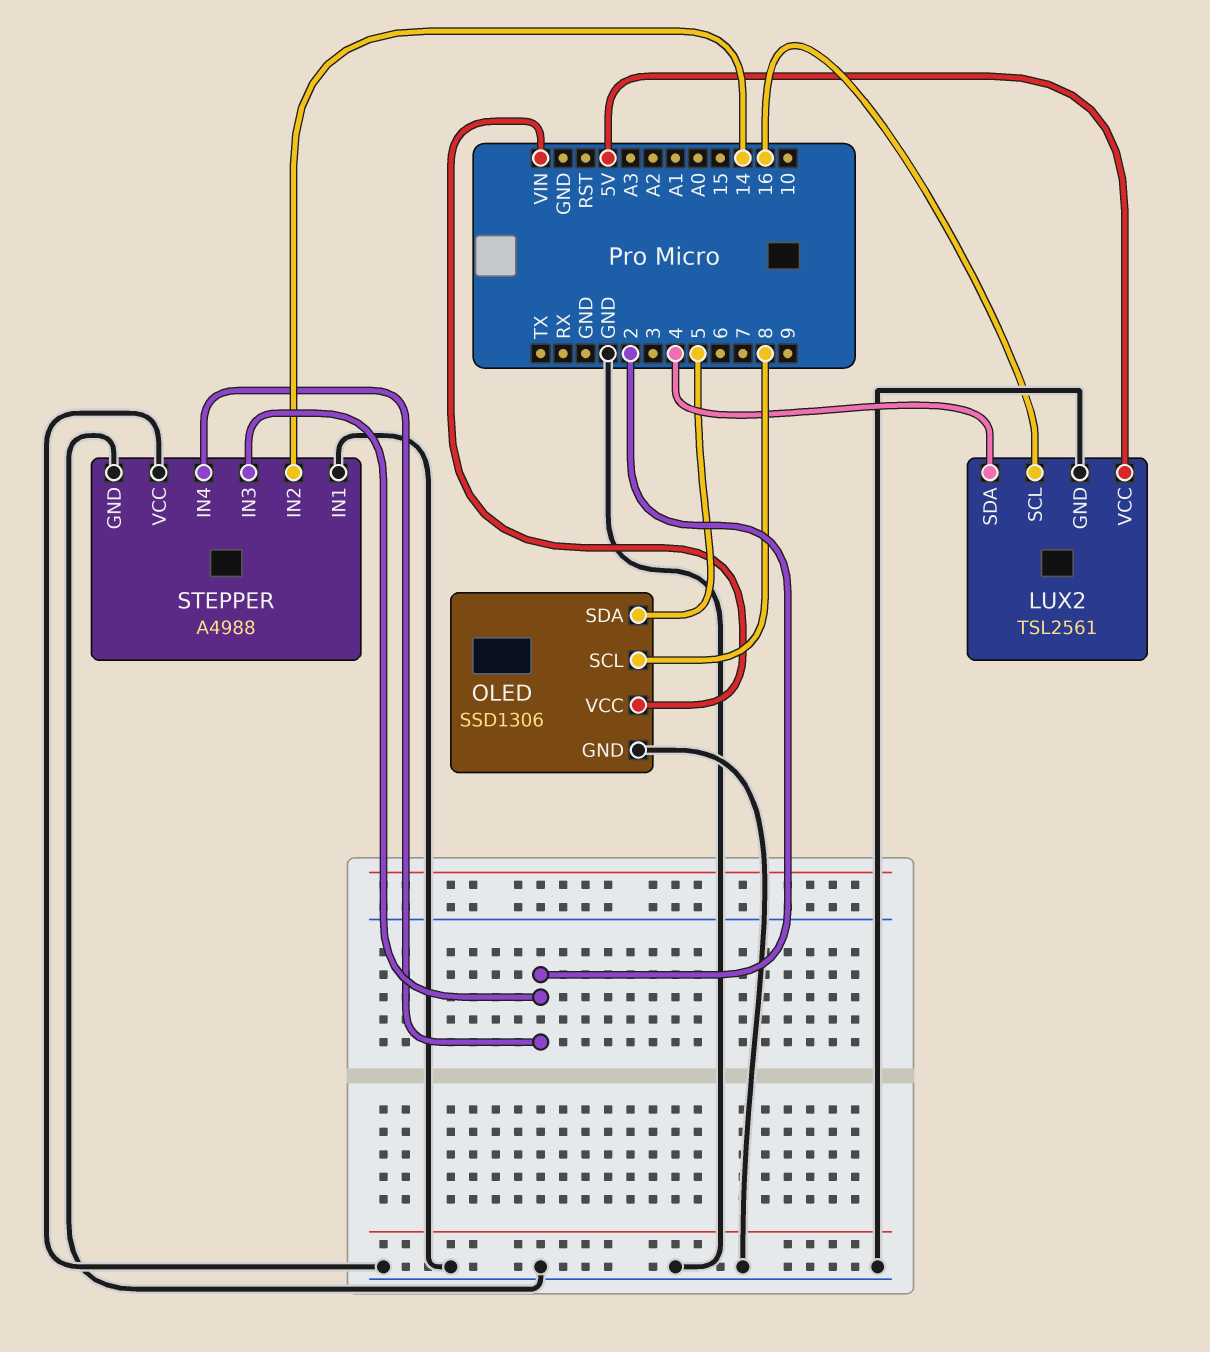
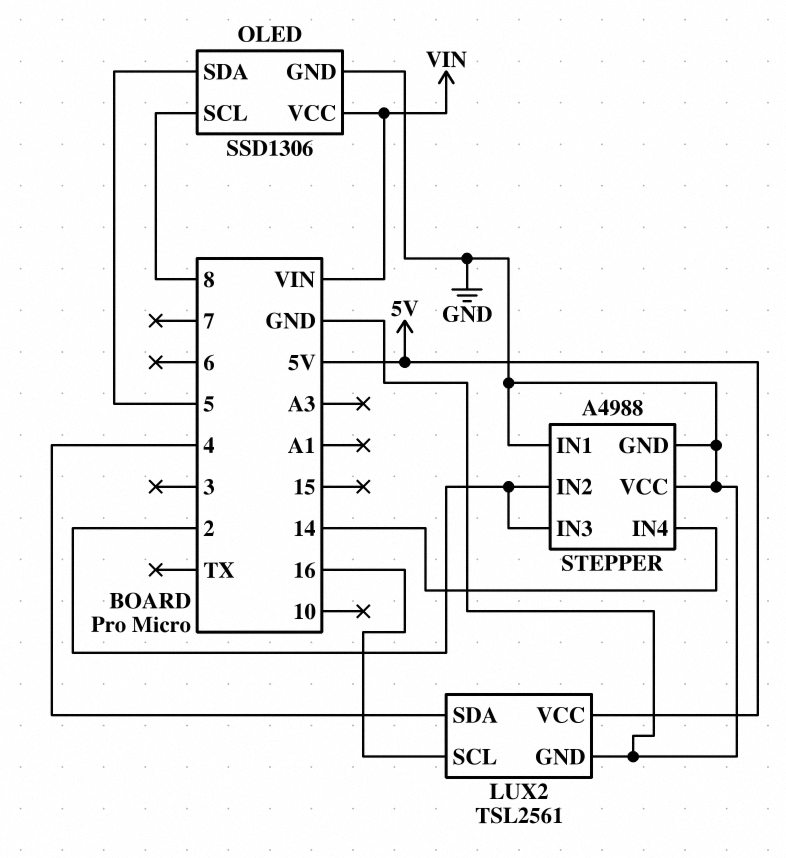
STEPPER pin IN2: 14 -> 2
STEPPER pin IN4: 2 -> 14

